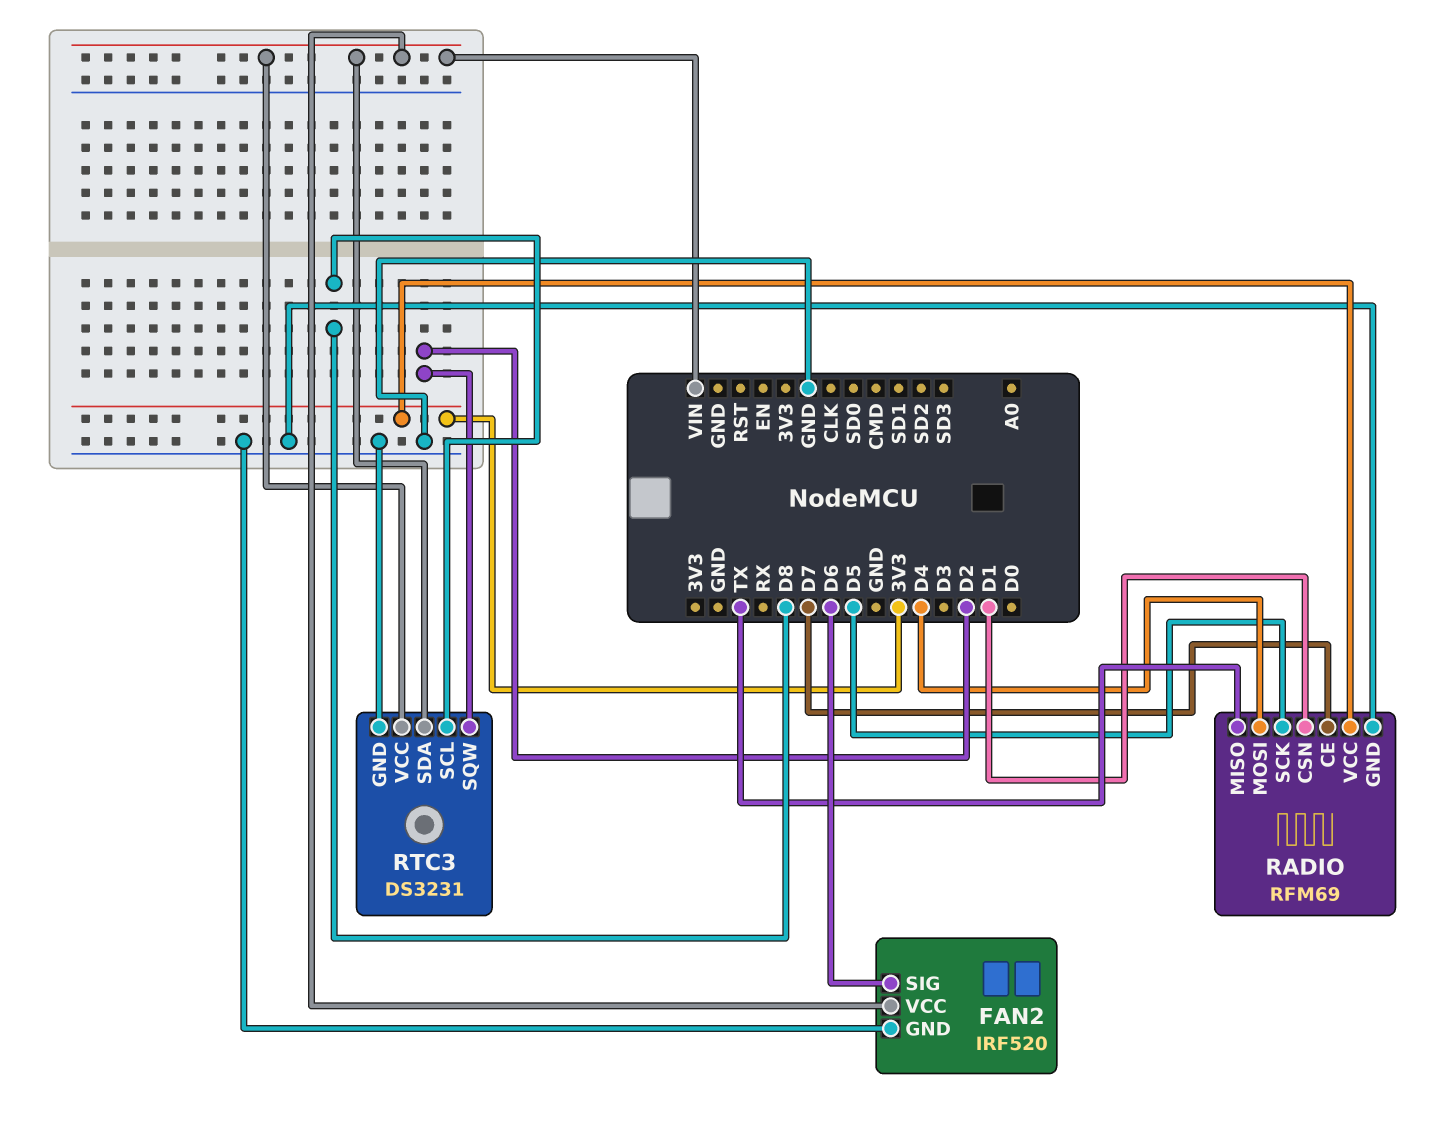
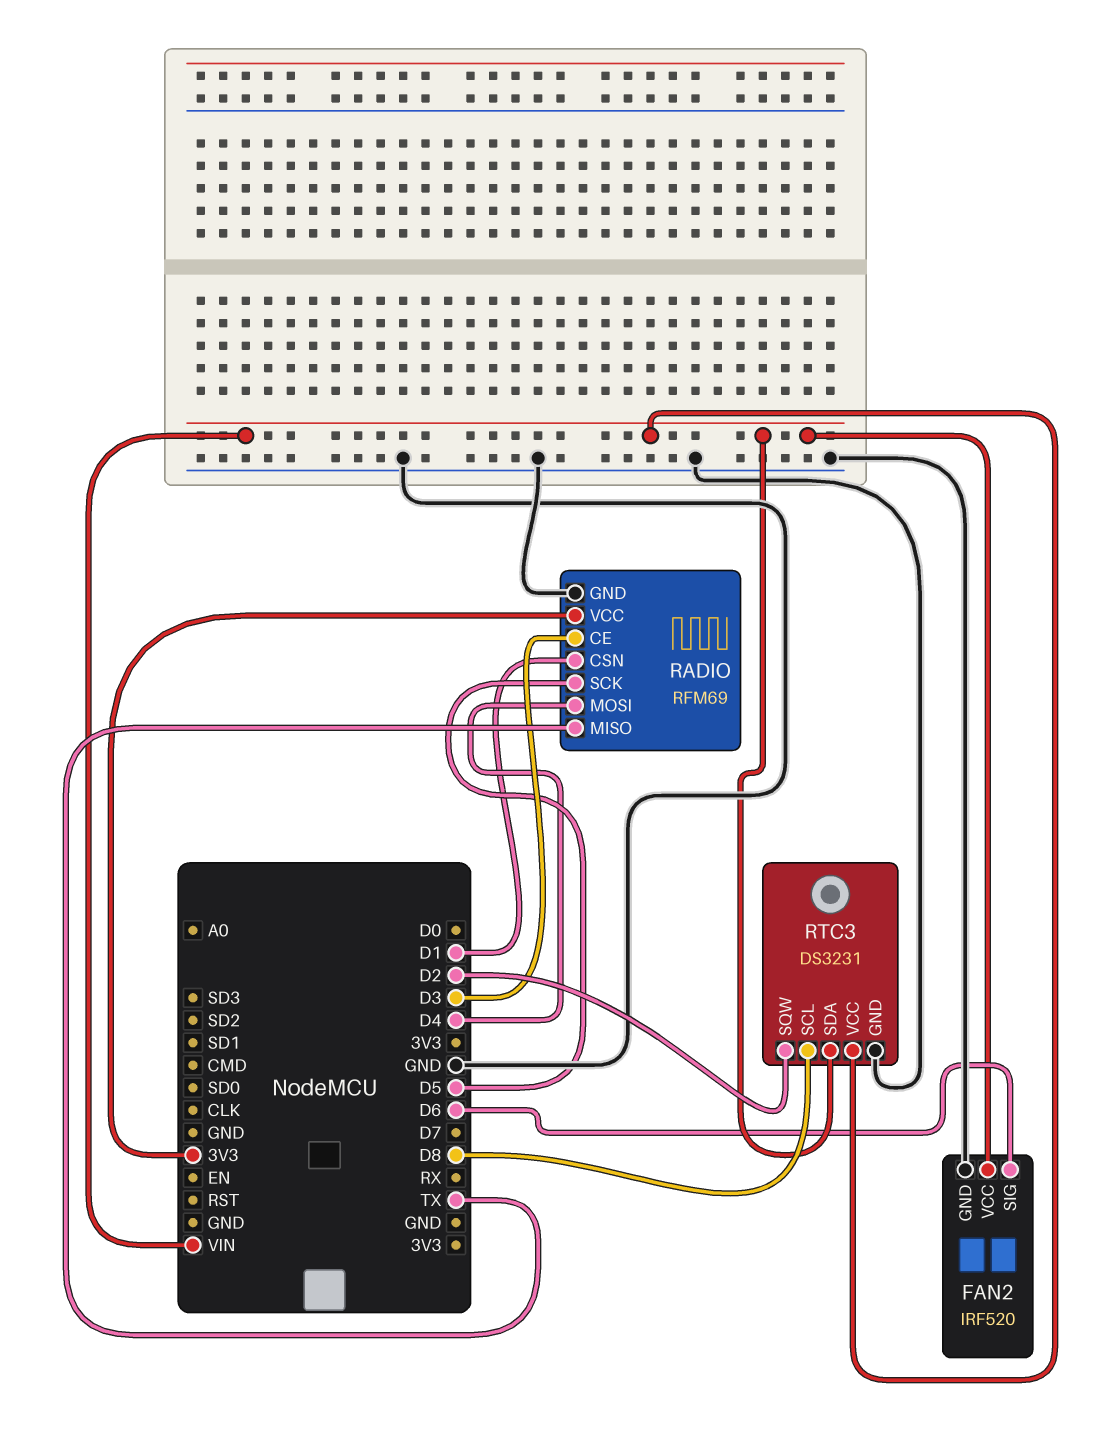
RADIO pin CE: D7 -> D3

